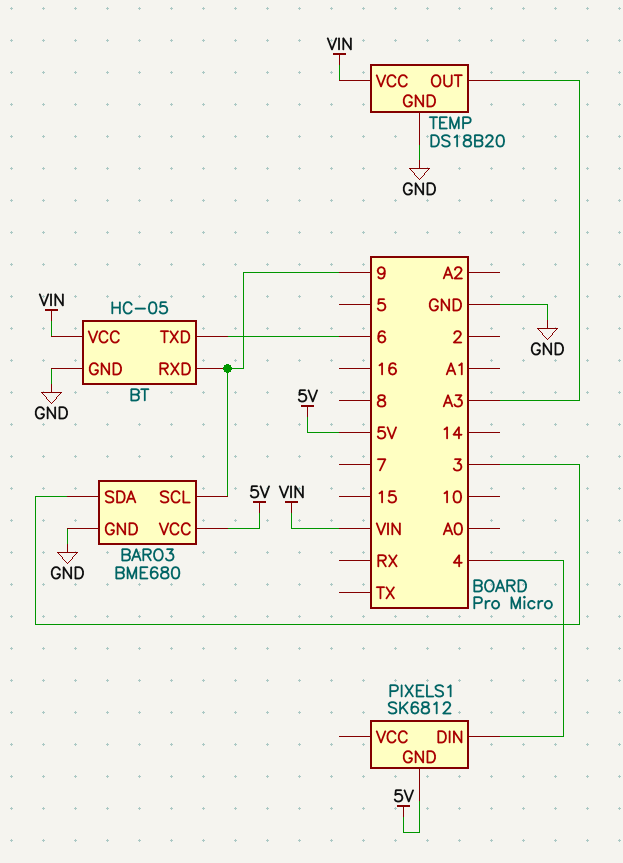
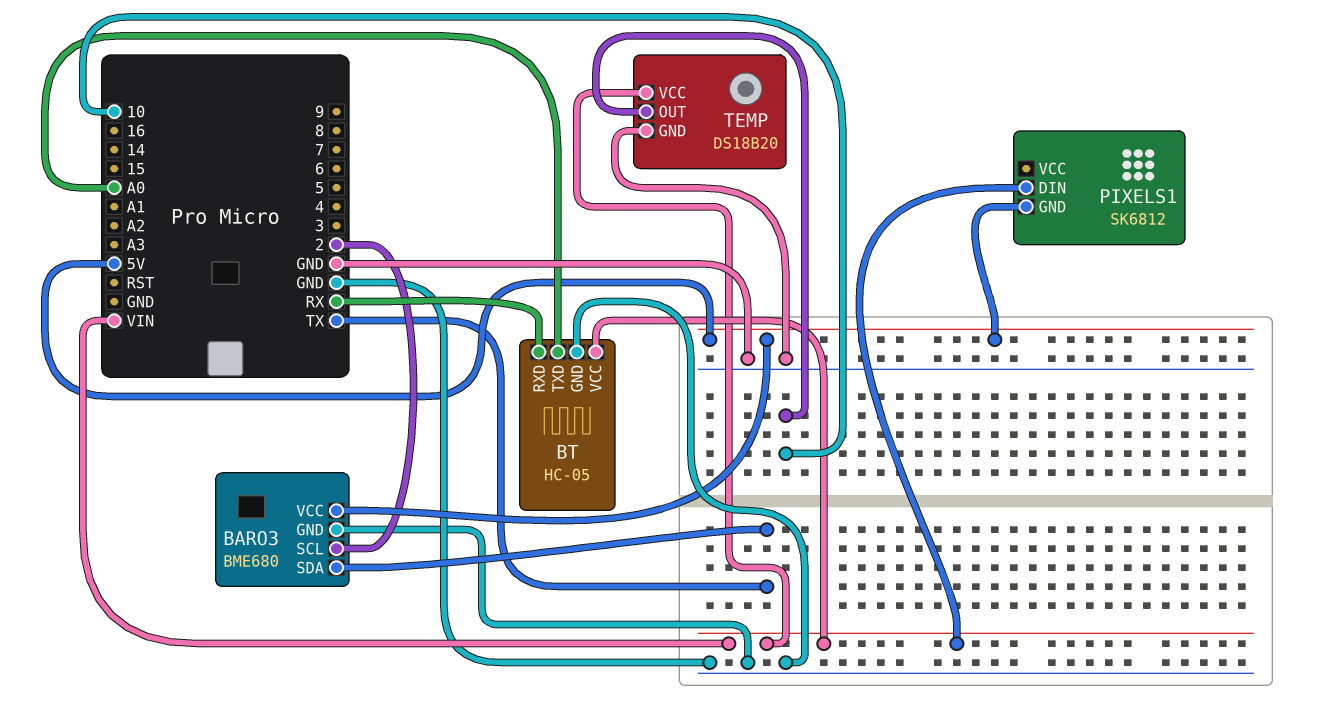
BARO3 pin SCL: 9 -> 2
BARO3 pin SDA: 3 -> TX
BT pin RXD: 9 -> RX
BT pin TXD: 6 -> A0
PIXELS1 pin DIN: 4 -> VIN
TEMP pin OUT: A3 -> 10

